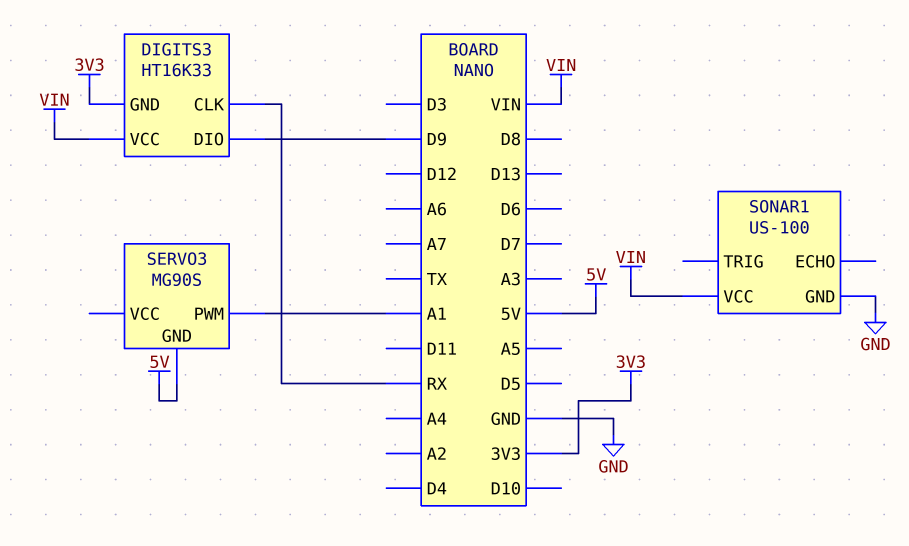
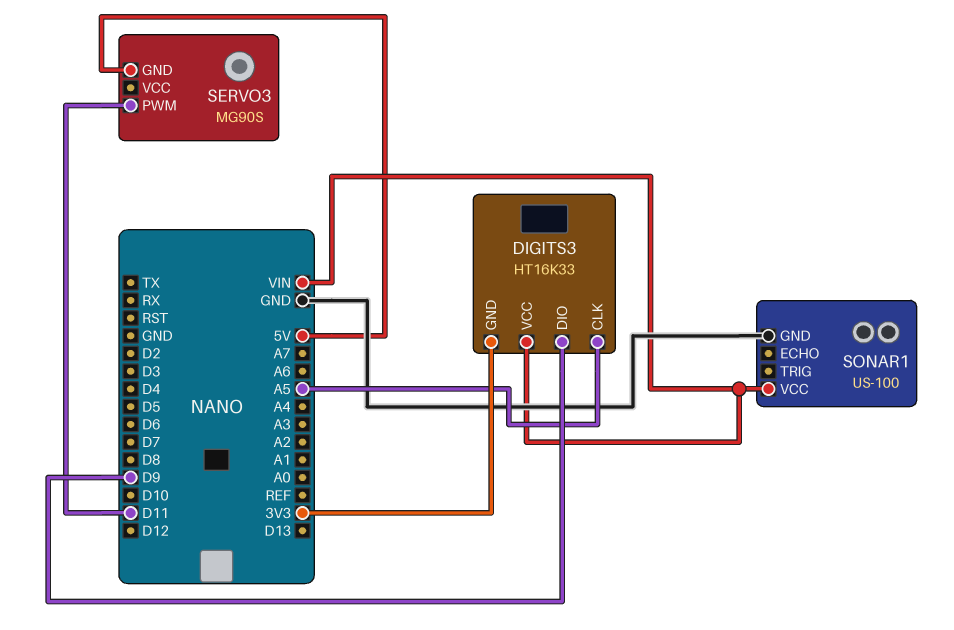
DIGITS3 pin CLK: RX -> A5
SERVO3 pin PWM: A1 -> D11

